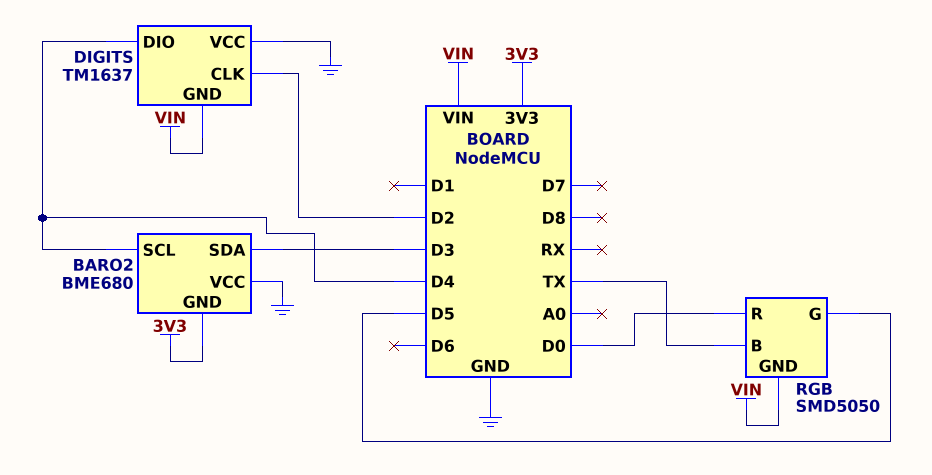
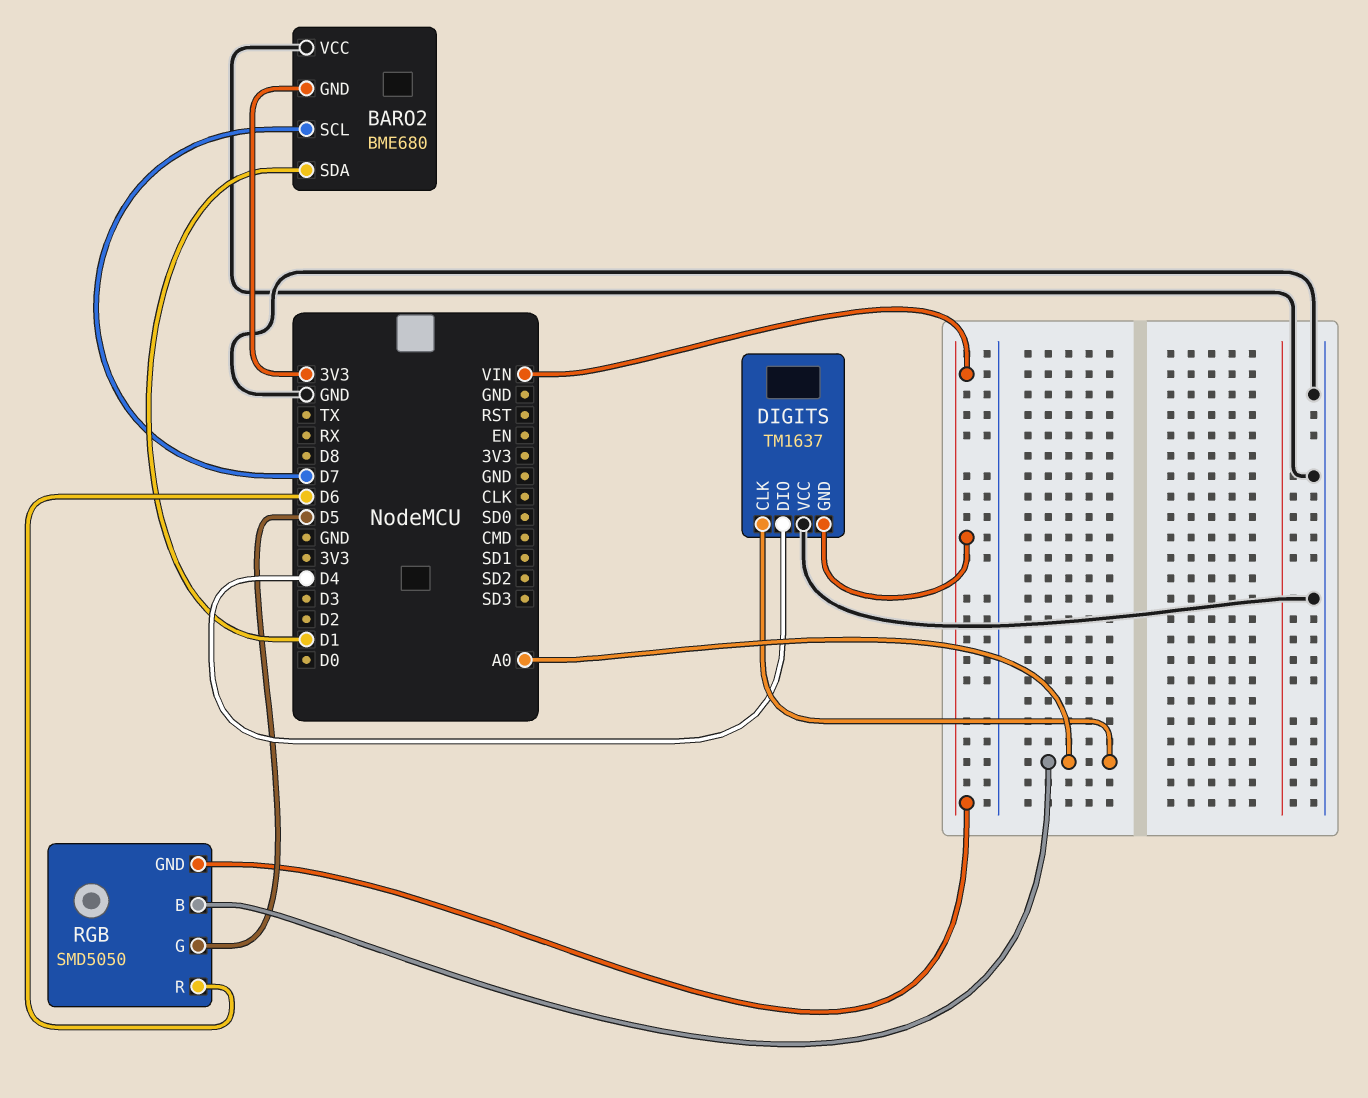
BARO2 pin SCL: D4 -> D7
BARO2 pin SDA: D3 -> D1
DIGITS pin CLK: D2 -> A0
RGB pin B: TX -> A0
RGB pin R: D0 -> D6

